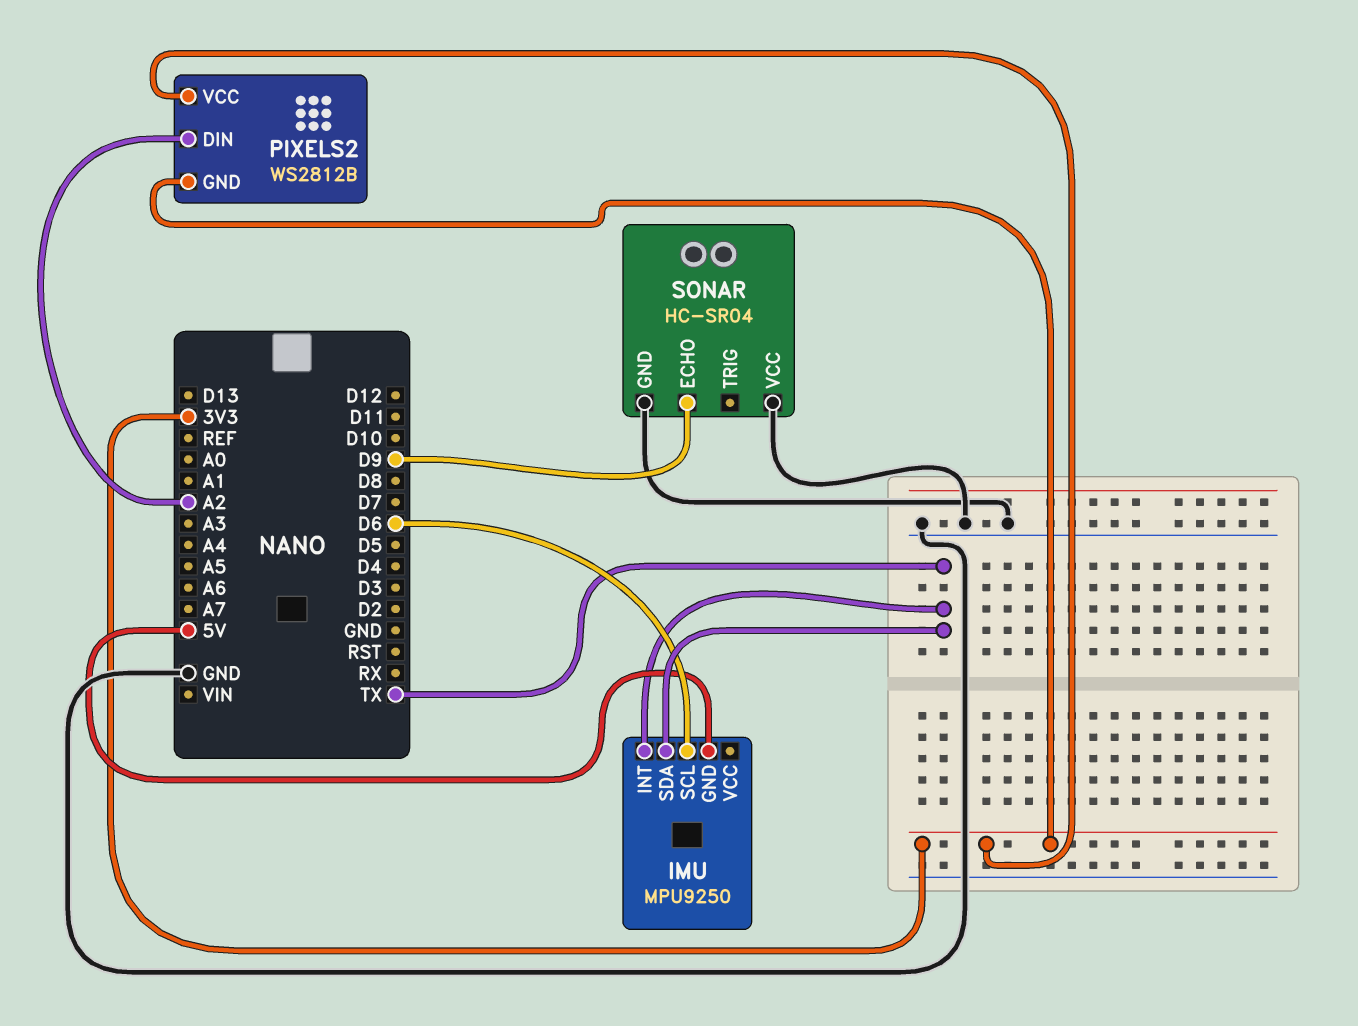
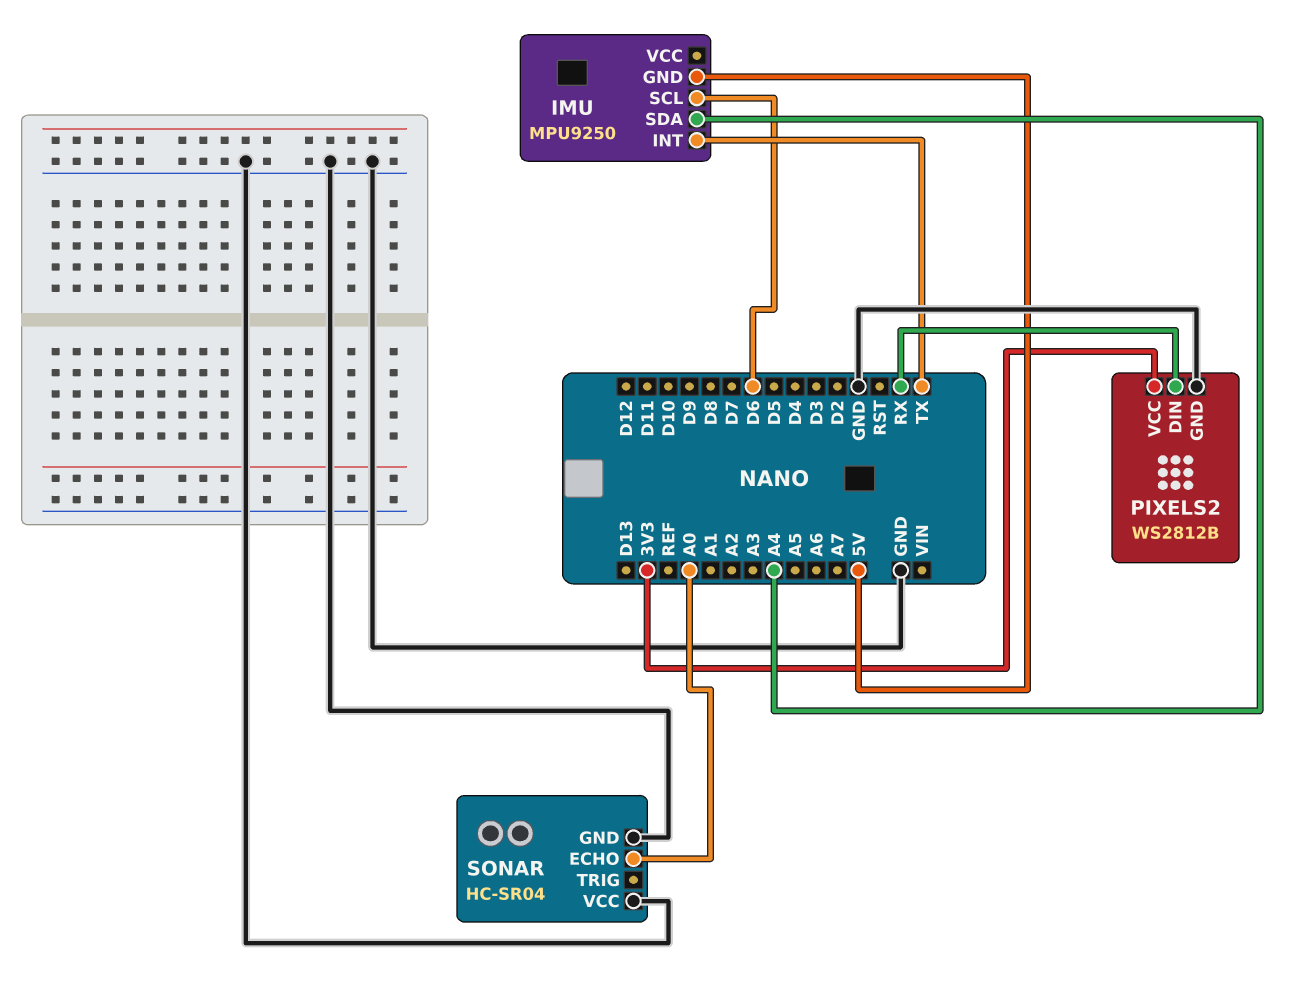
IMU pin SDA: TX -> A4
PIXELS2 pin DIN: A2 -> RX
PIXELS2 pin GND: 3V3 -> GND
SONAR pin ECHO: D9 -> A0

